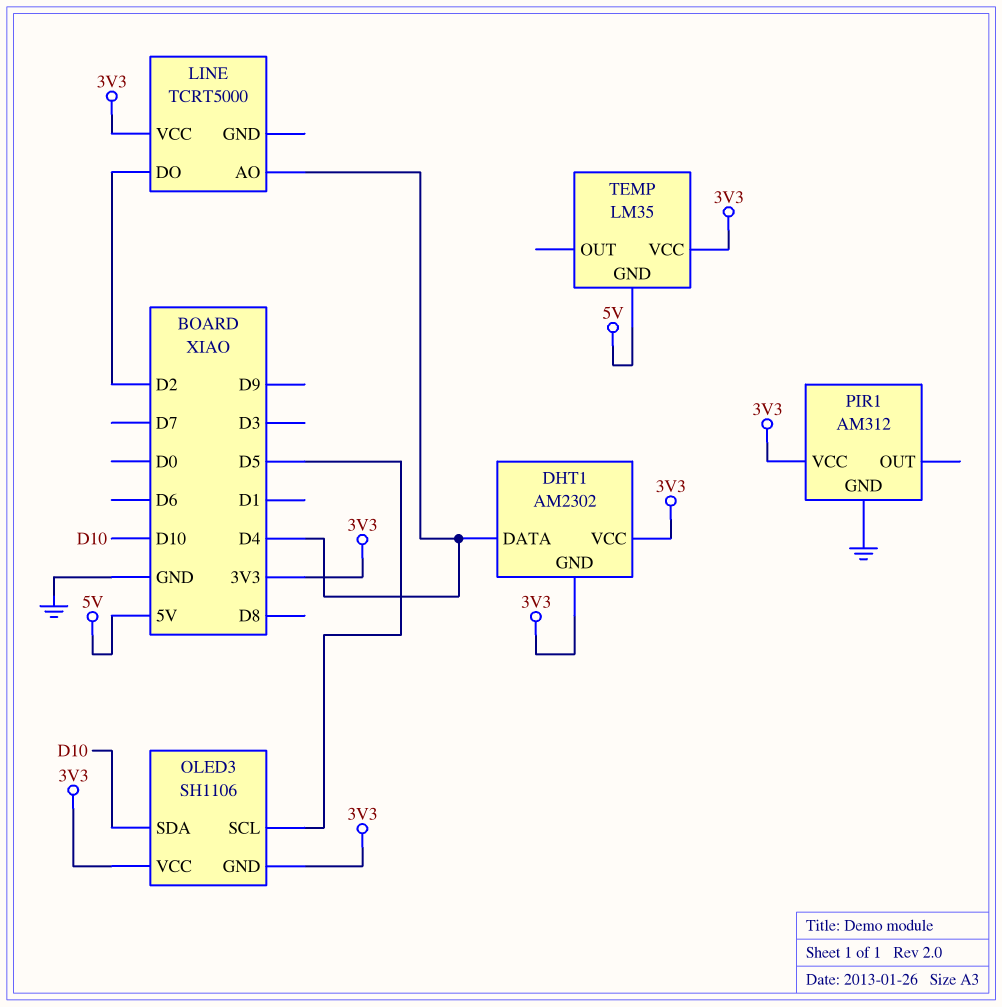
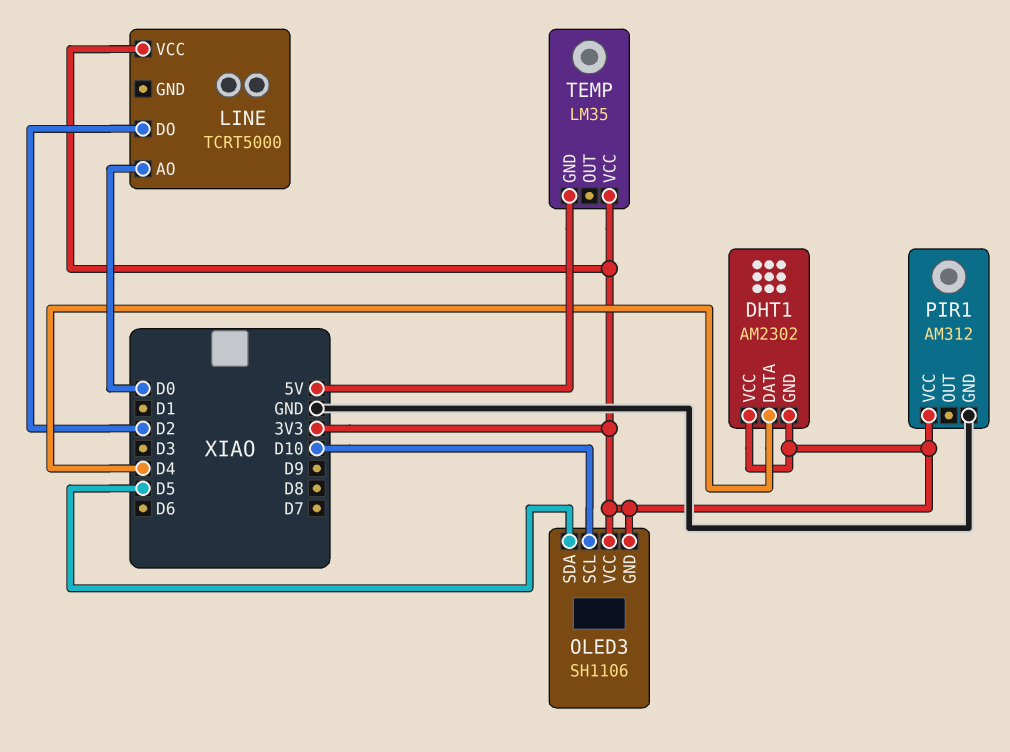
LINE pin AO: D4 -> D0
OLED3 pin SCL: D5 -> D10
OLED3 pin SDA: D10 -> D5

